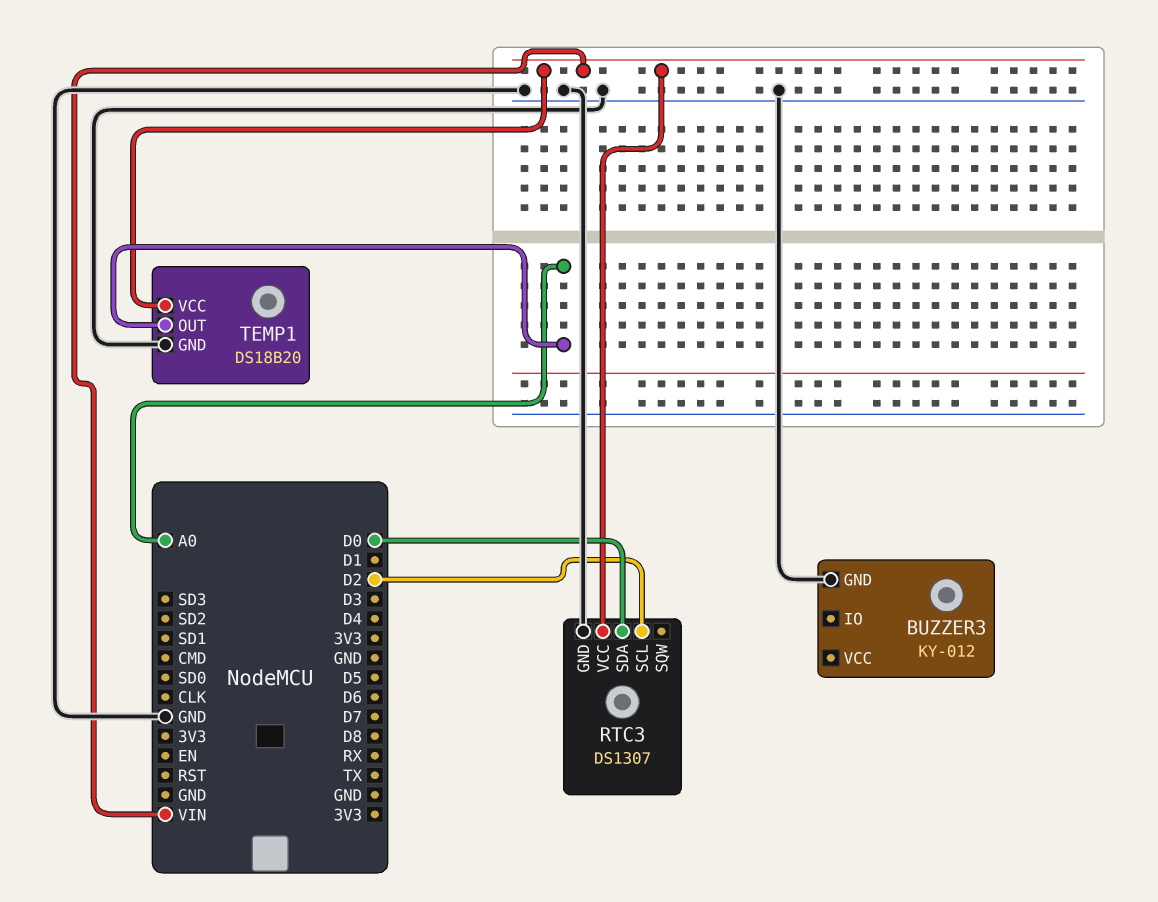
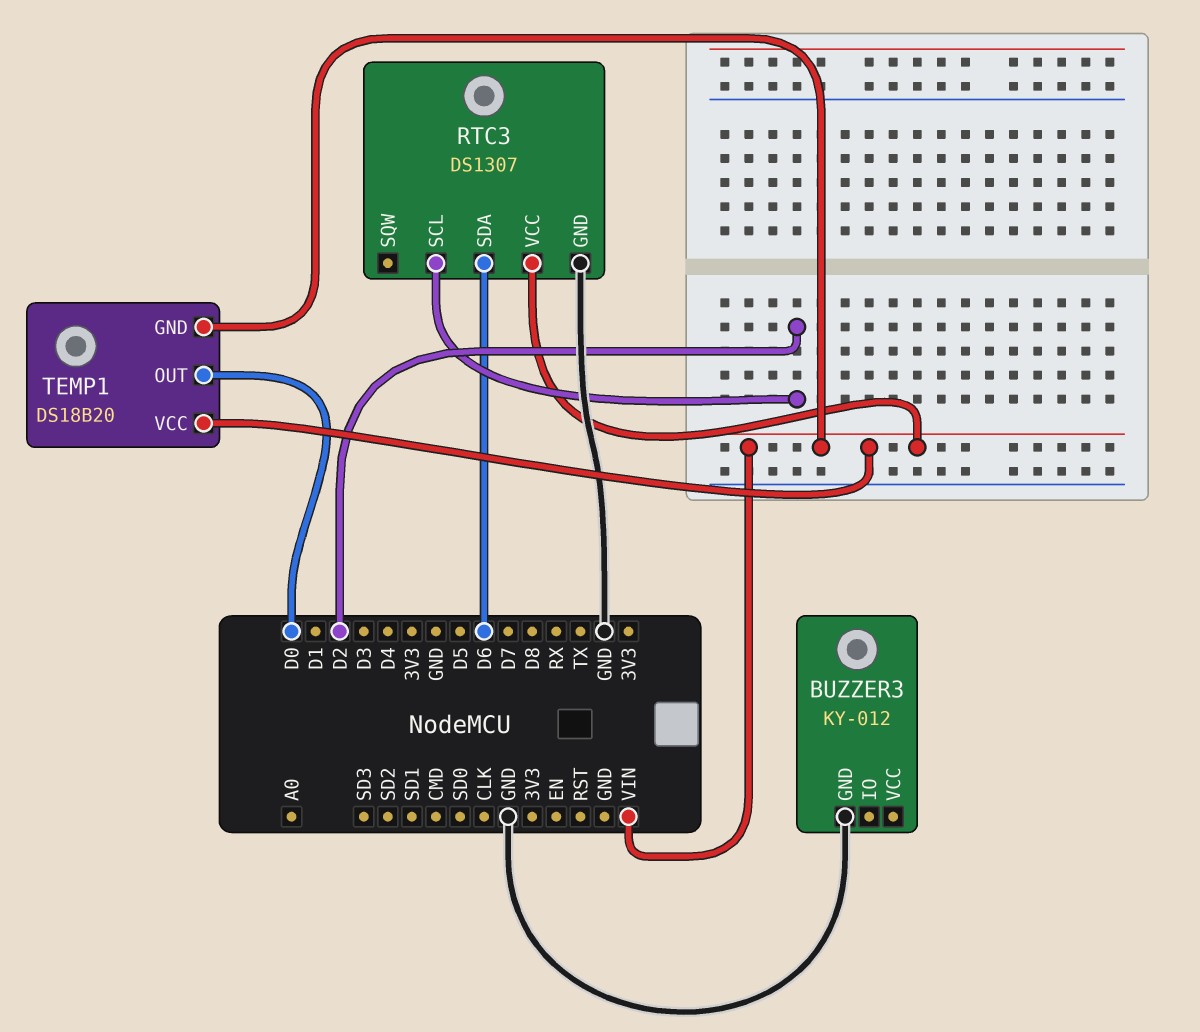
RTC3 pin SDA: D0 -> D6
TEMP1 pin GND: GND -> VIN
TEMP1 pin OUT: A0 -> D0

